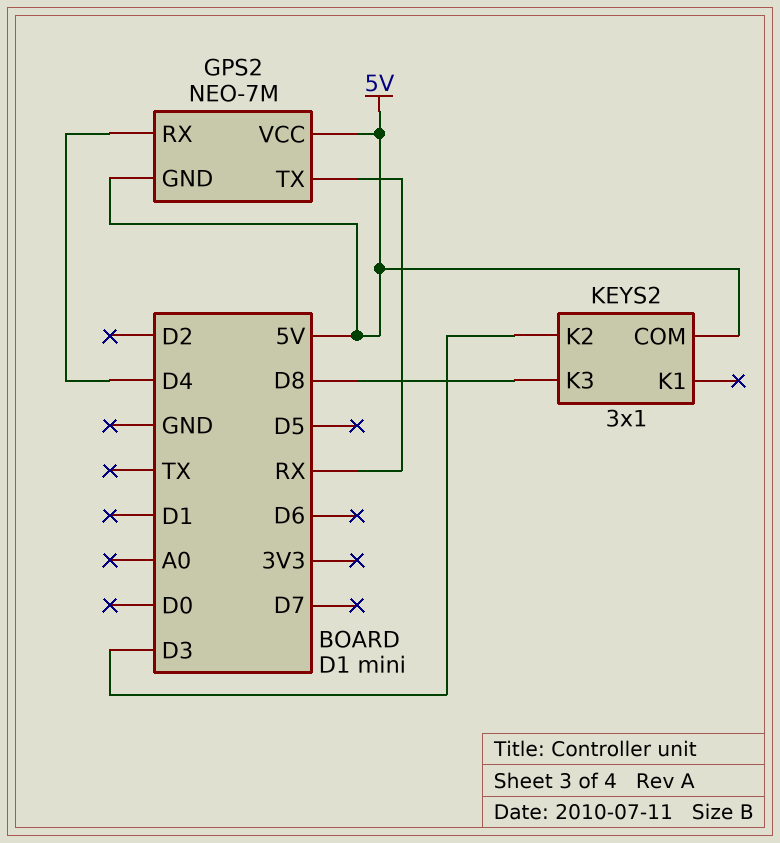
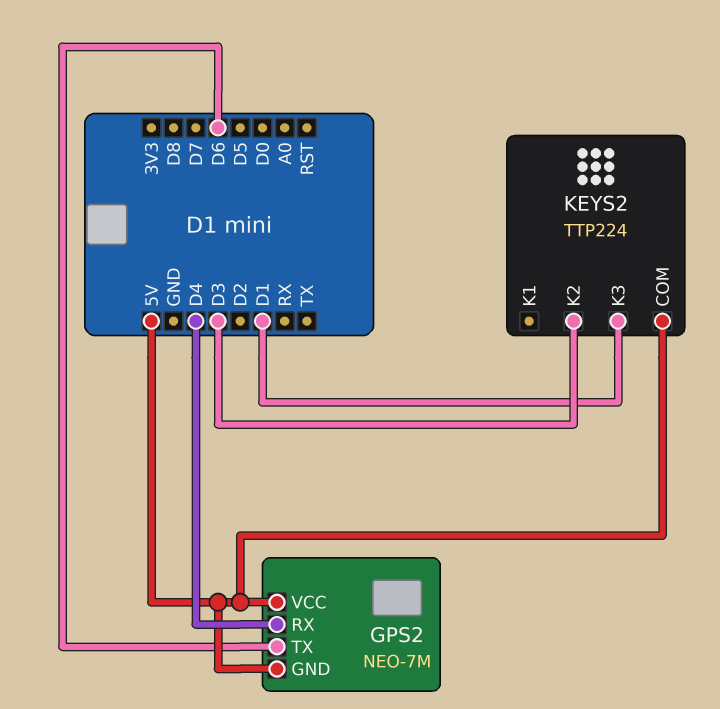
GPS2 pin TX: RX -> D6
KEYS2: 3x1 -> TTP224
KEYS2 pin K3: D8 -> D1

